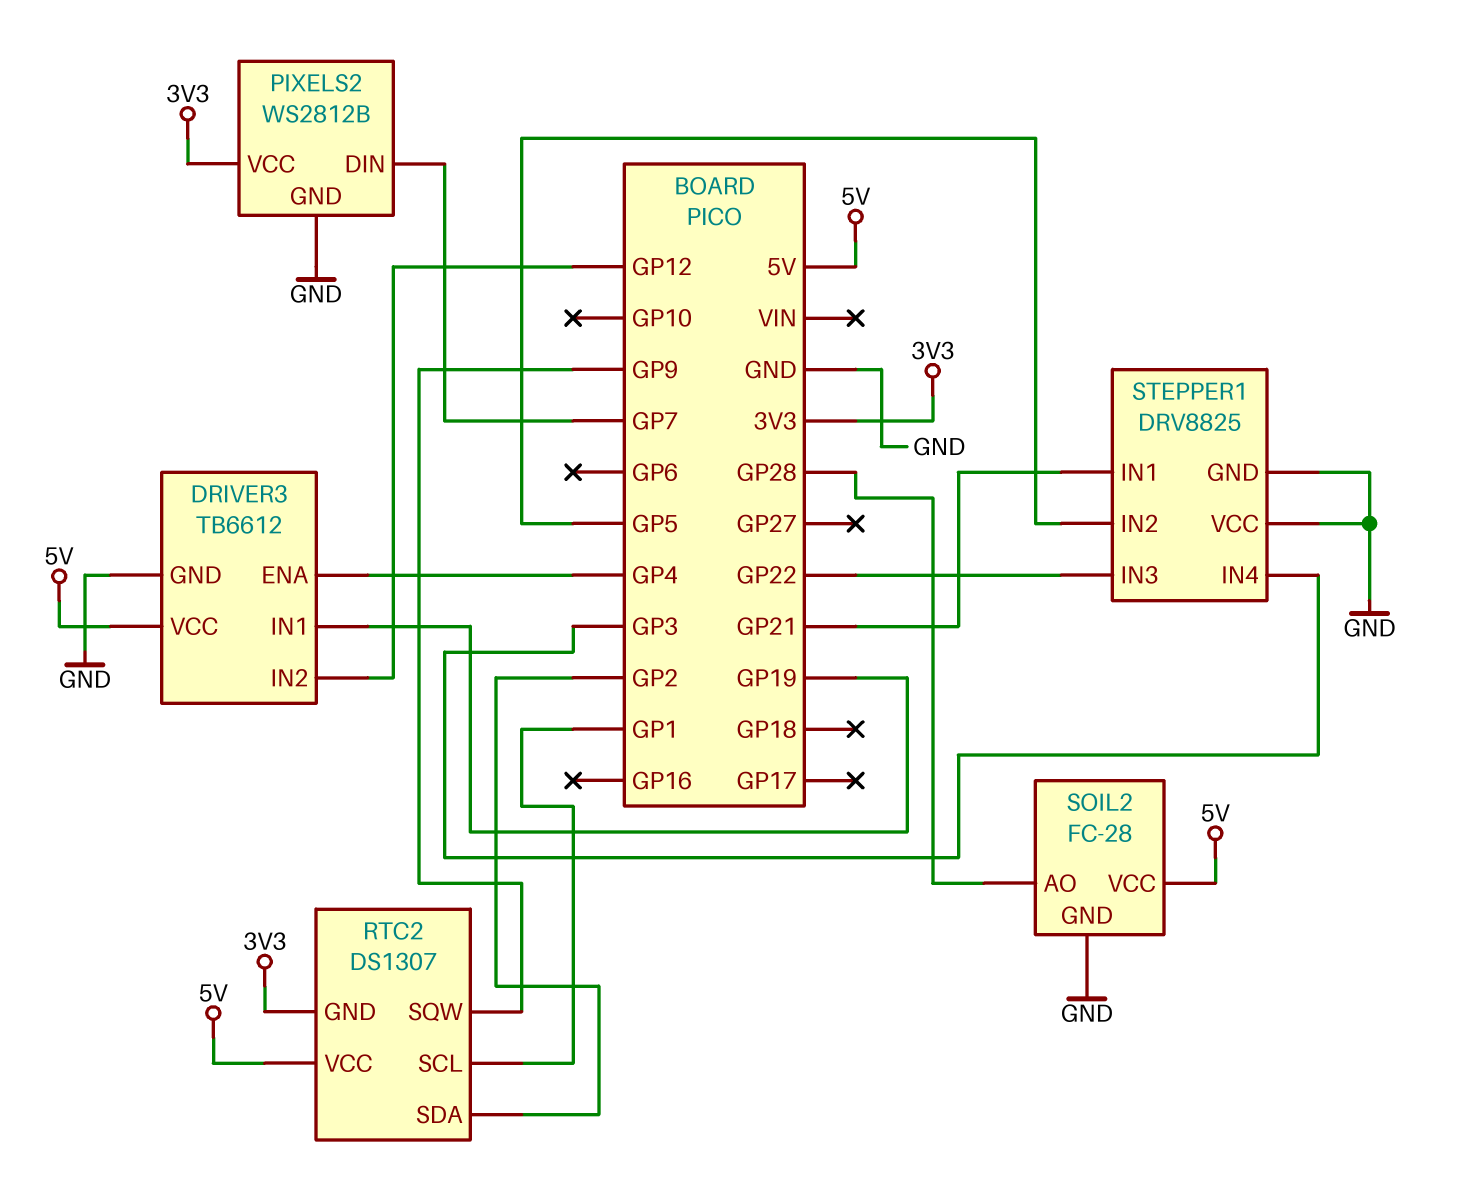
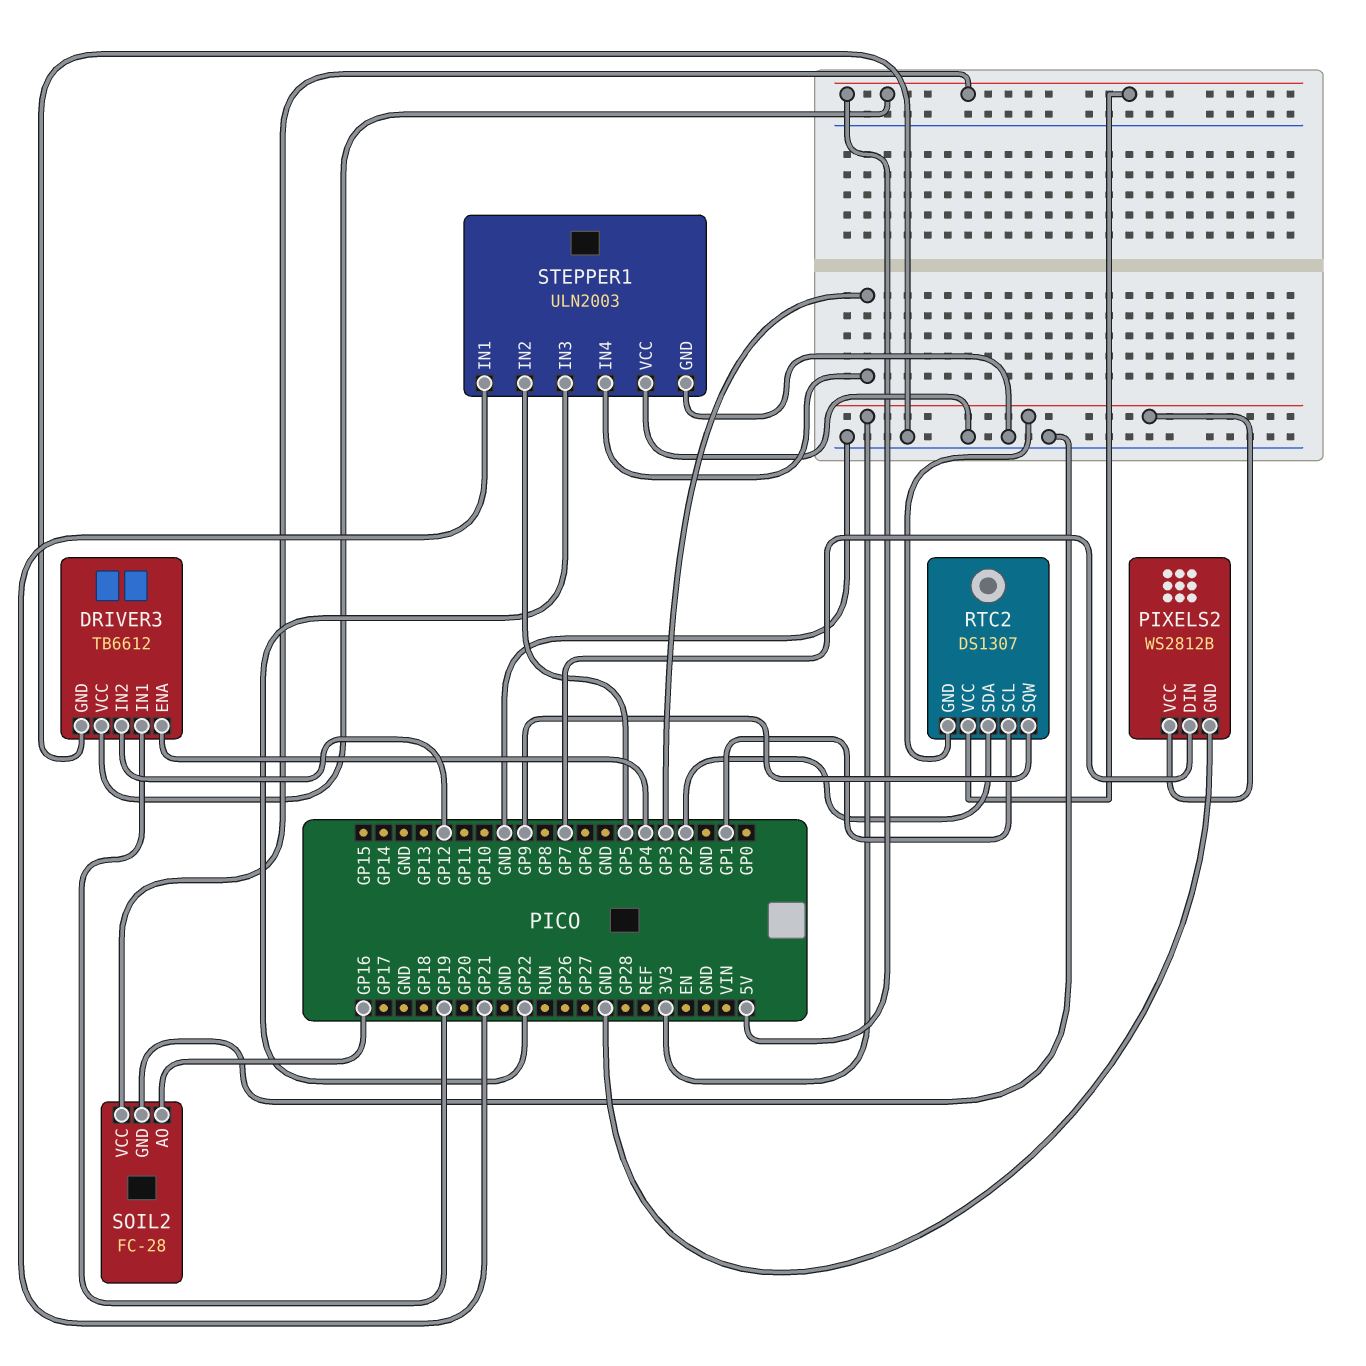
SOIL2 pin AO: GP28 -> GP16
STEPPER1: DRV8825 -> ULN2003

